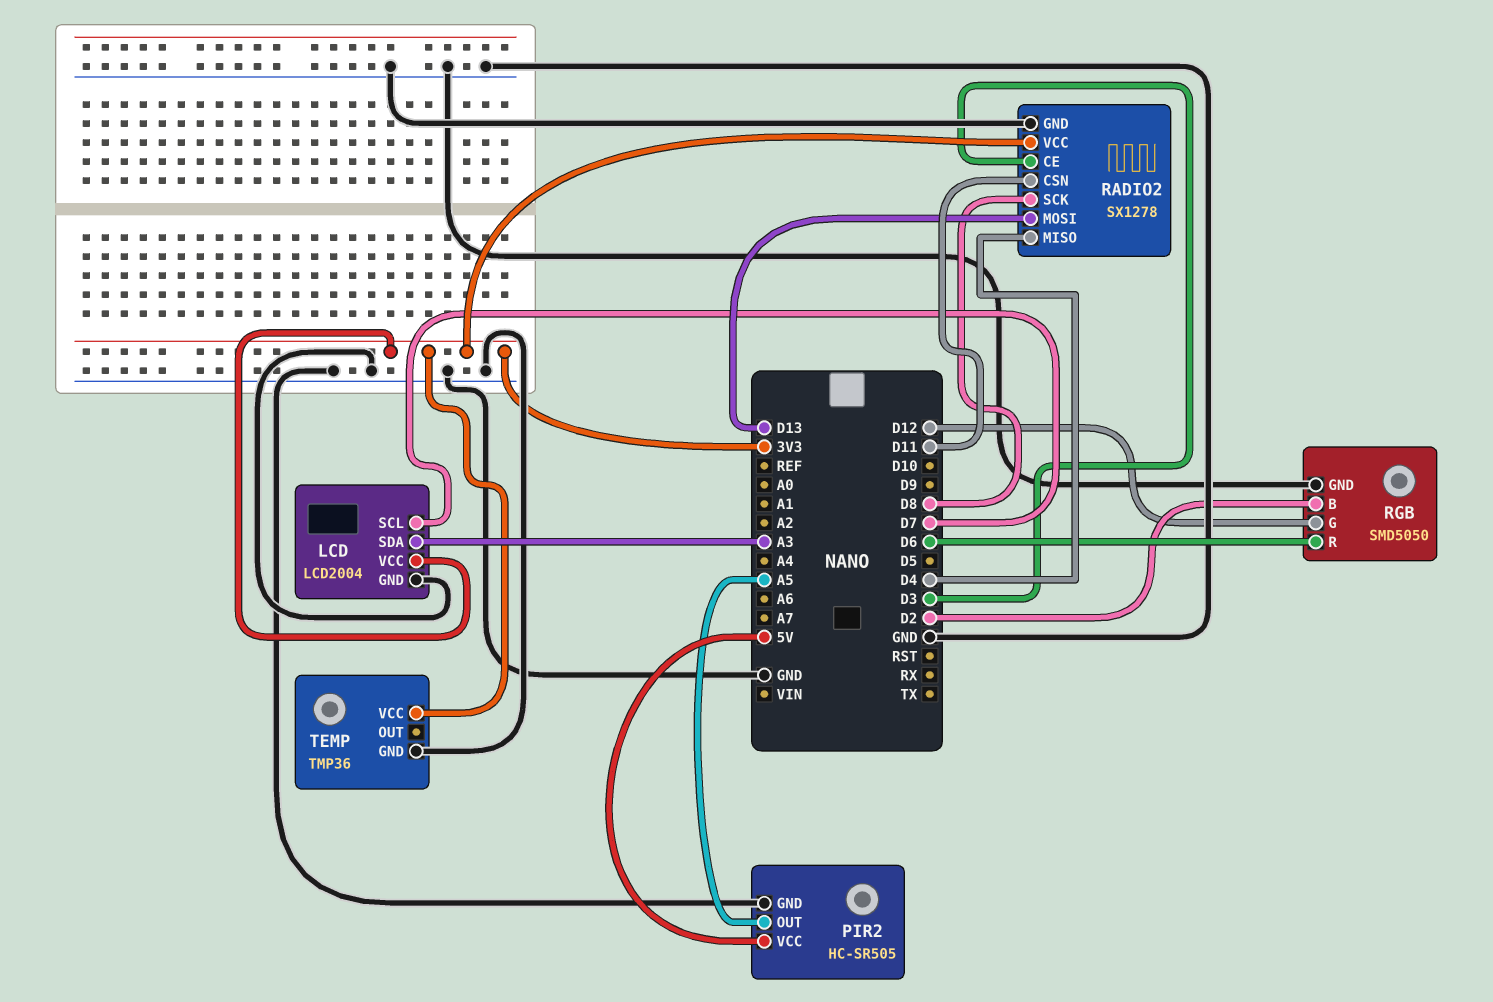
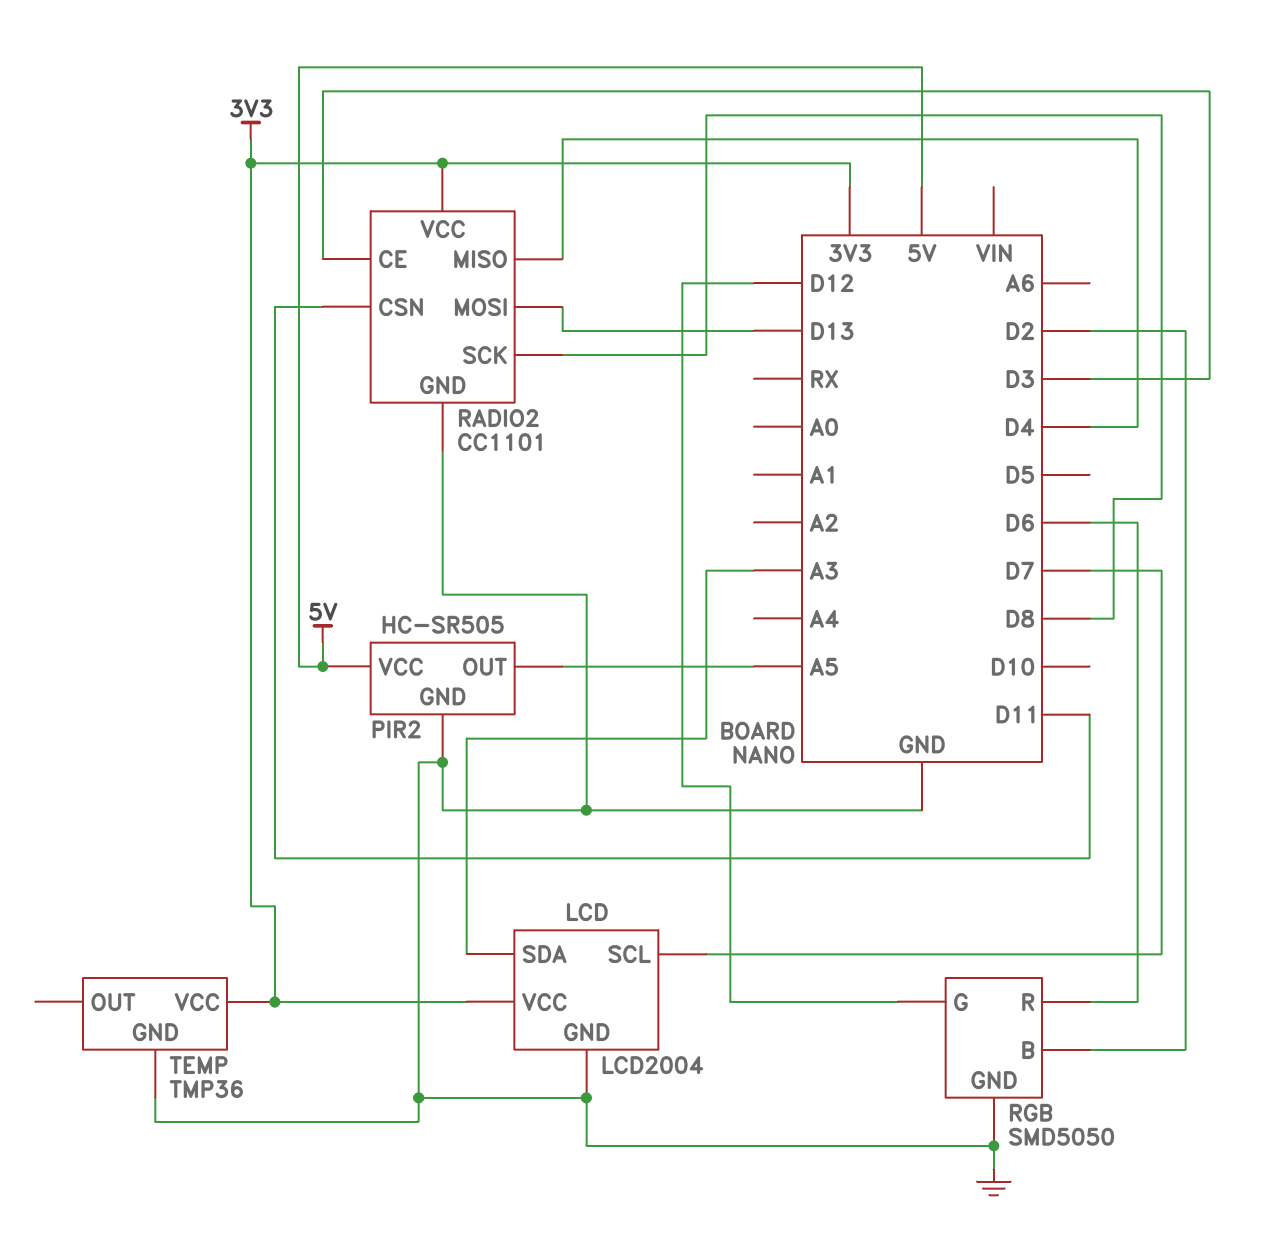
RADIO2: SX1278 -> CC1101

